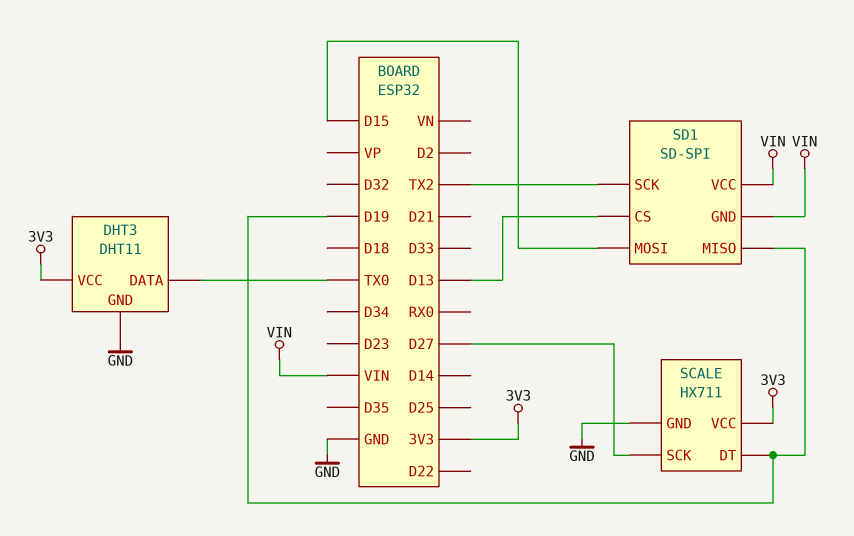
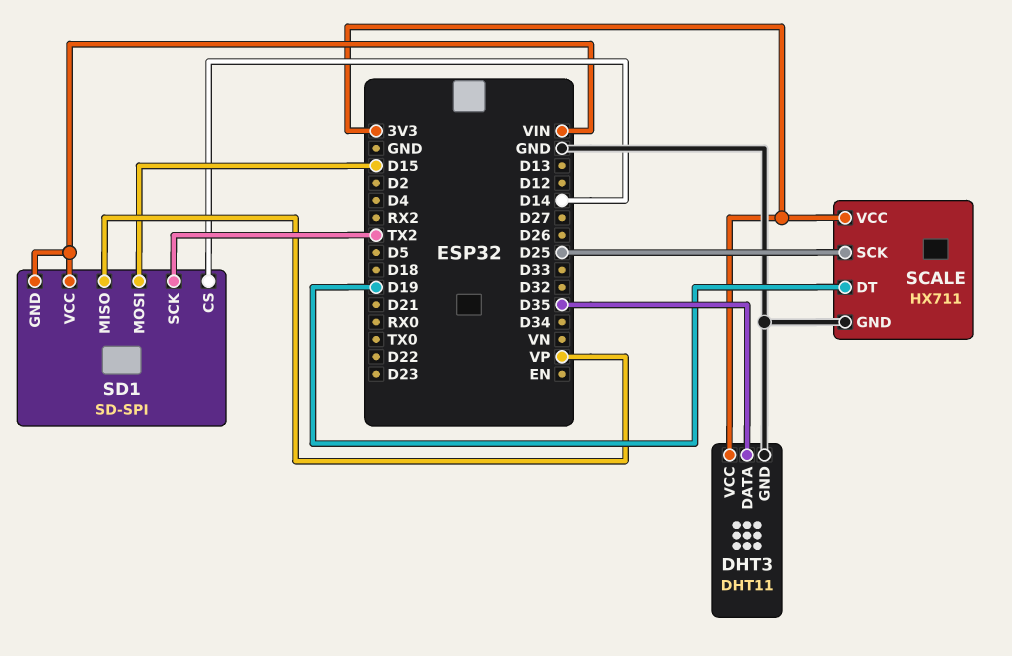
DHT3 pin DATA: TX0 -> D35
SCALE pin SCK: D27 -> D25
SD1 pin CS: D13 -> D14
SD1 pin MISO: D19 -> VP

